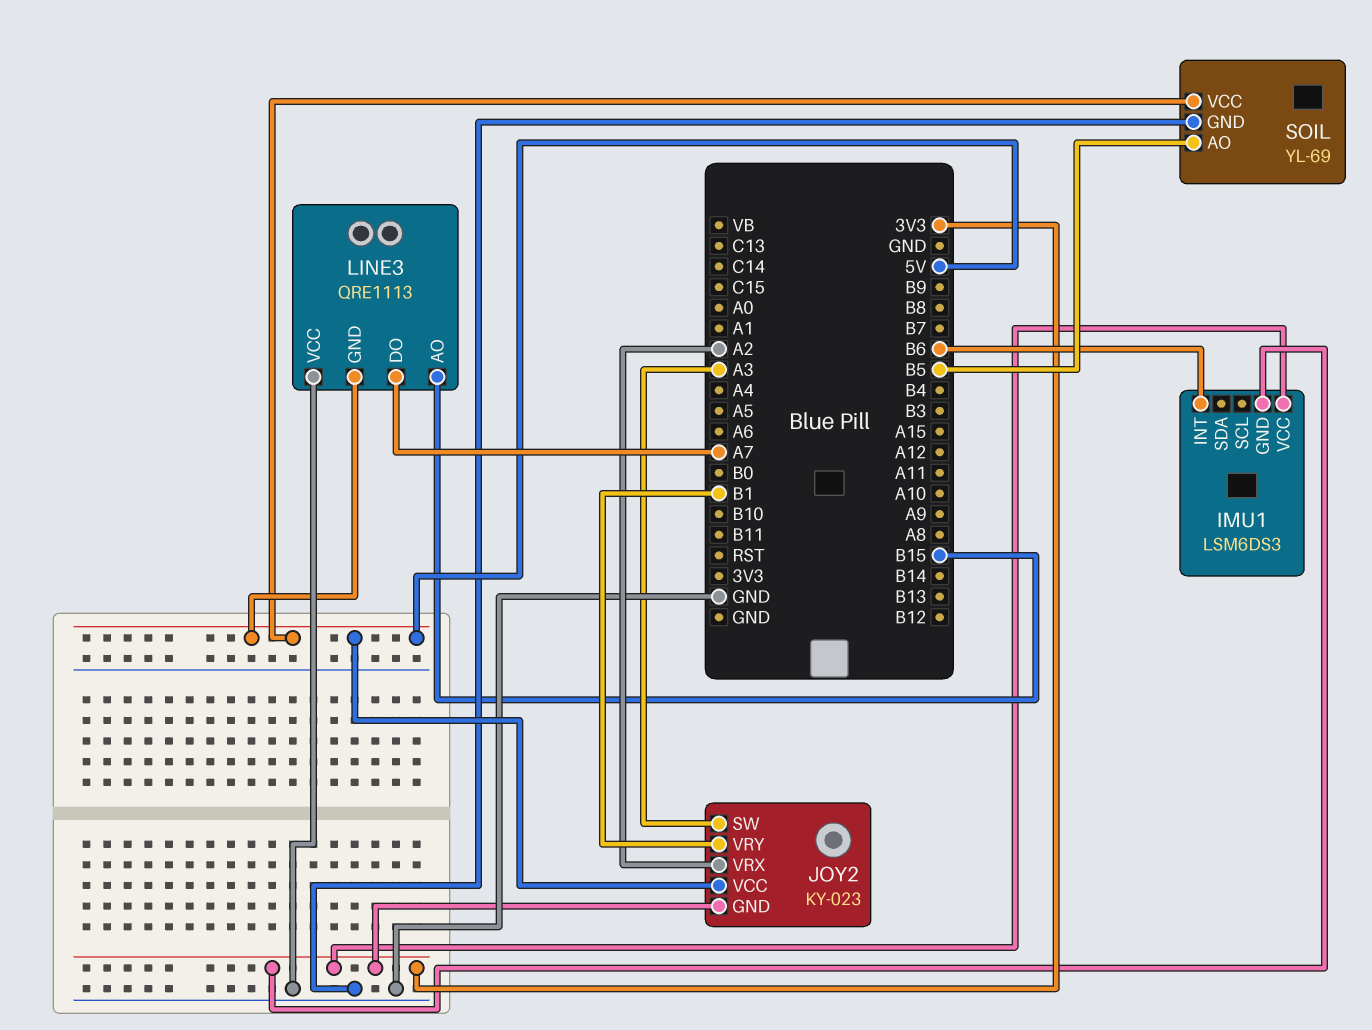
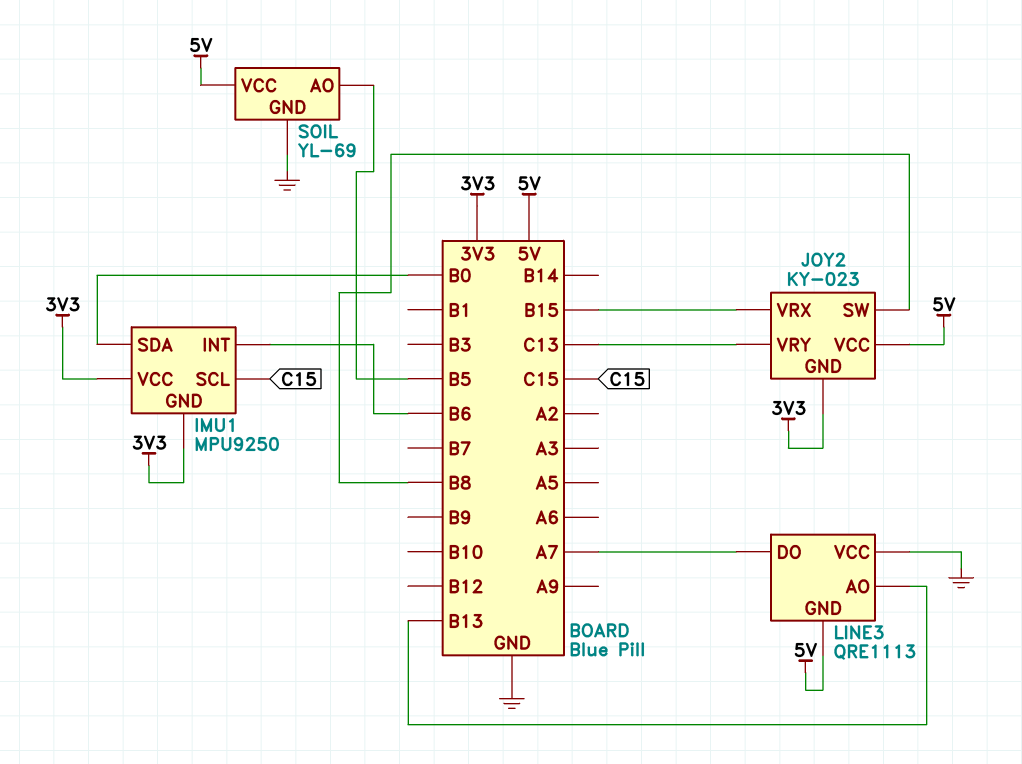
IMU1: LSM6DS3 -> MPU9250
IMU1 pin SCL: none -> C15
IMU1 pin SDA: none -> B0
JOY2 pin SW: A3 -> B8
JOY2 pin VRX: A2 -> B15
JOY2 pin VRY: B1 -> C13
LINE3 pin AO: B15 -> B13

